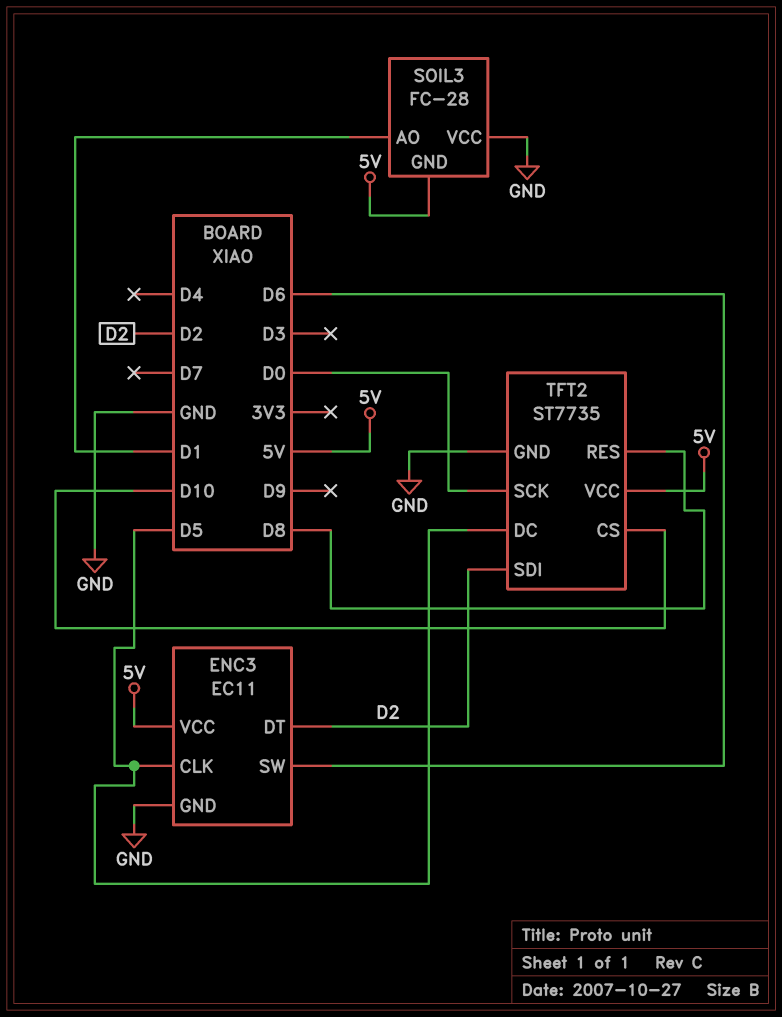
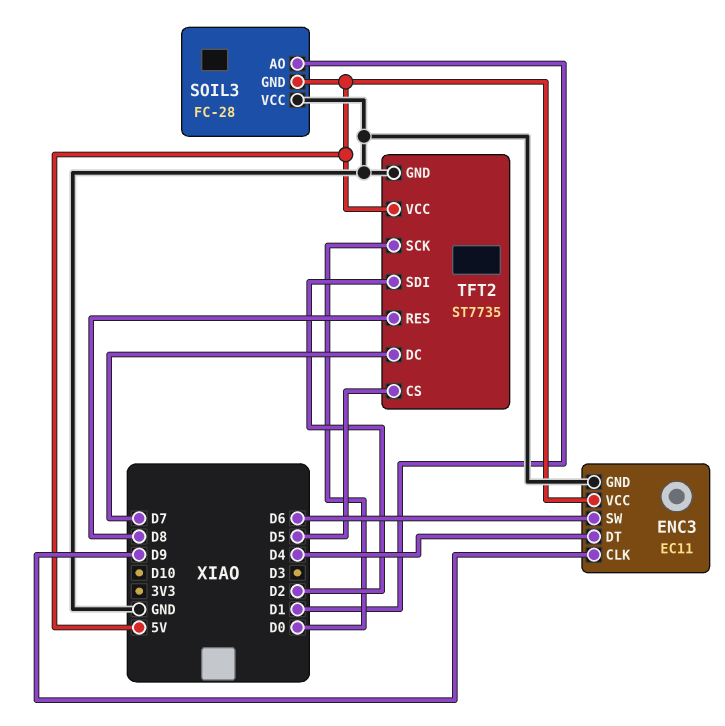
ENC3 pin CLK: D5 -> D9
ENC3 pin DT: D2 -> D4
TFT2 pin CS: D10 -> D5
TFT2 pin DC: D5 -> D7

